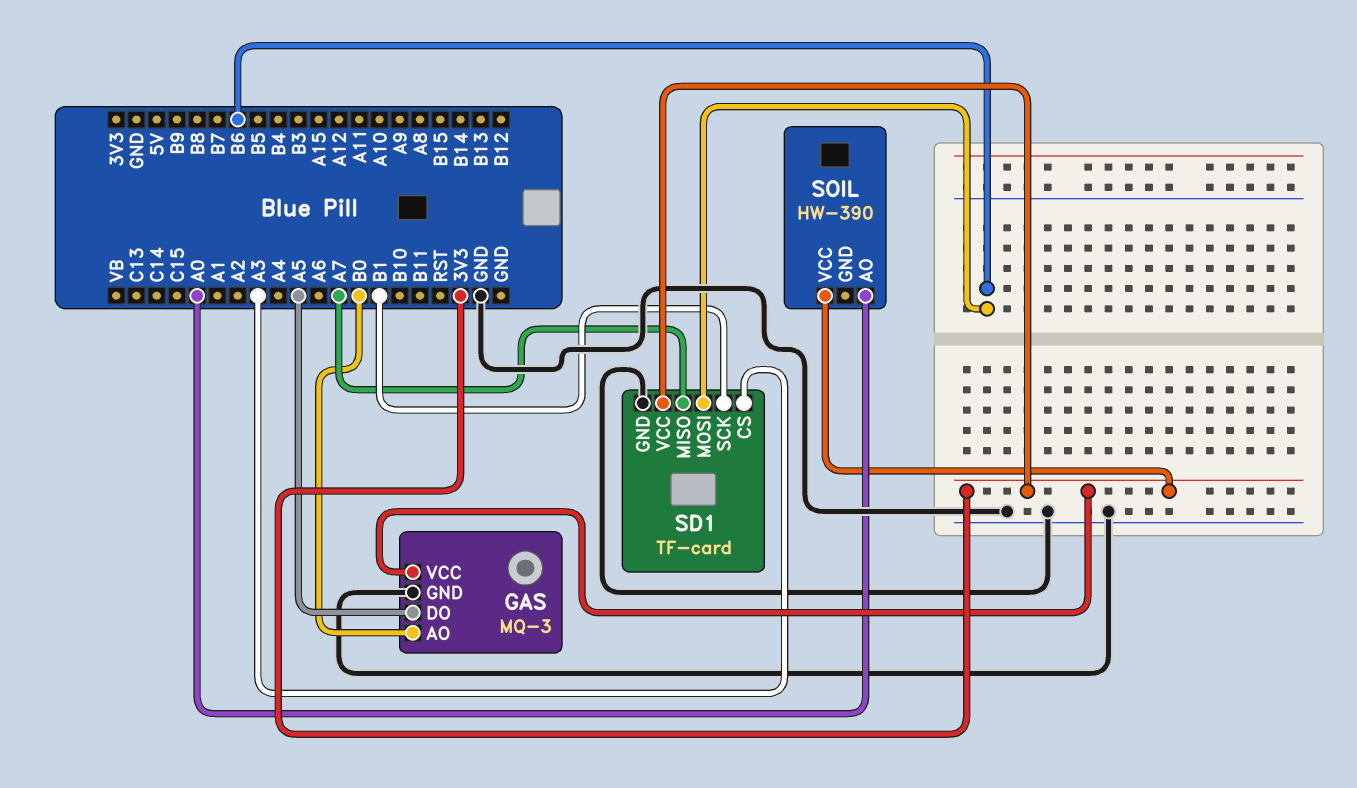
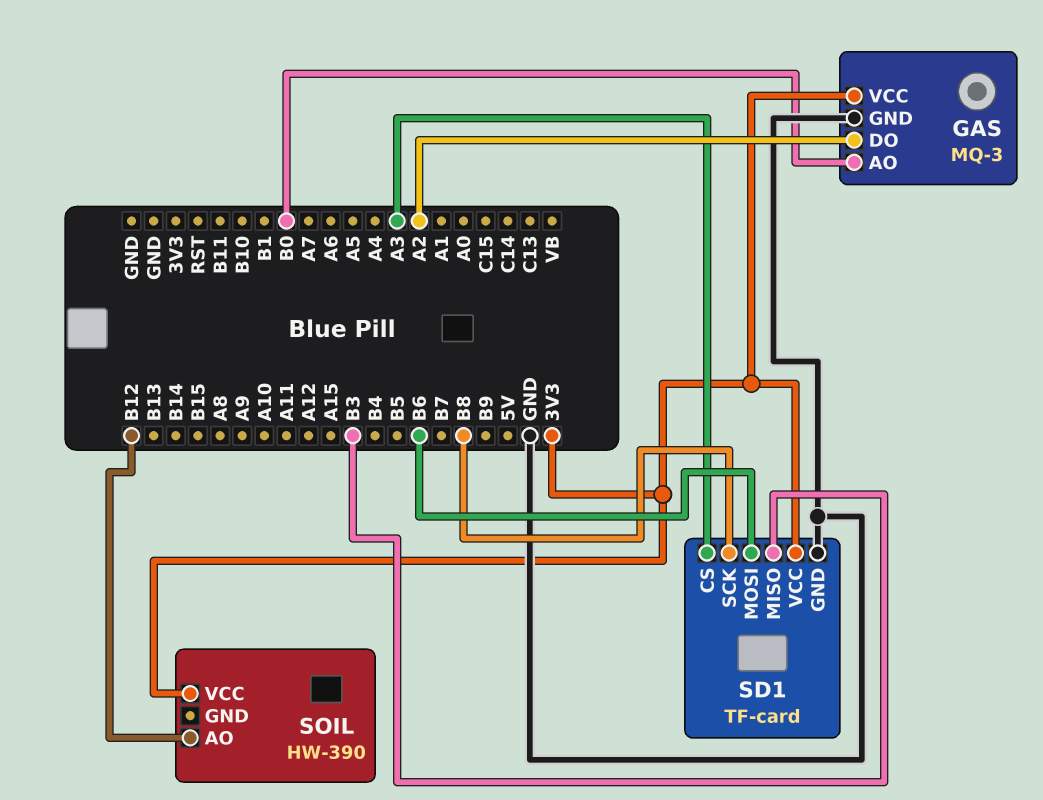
GAS pin DO: A5 -> A2
SD1 pin MISO: A7 -> B3
SD1 pin SCK: B1 -> B8
SOIL pin AO: A0 -> B12

